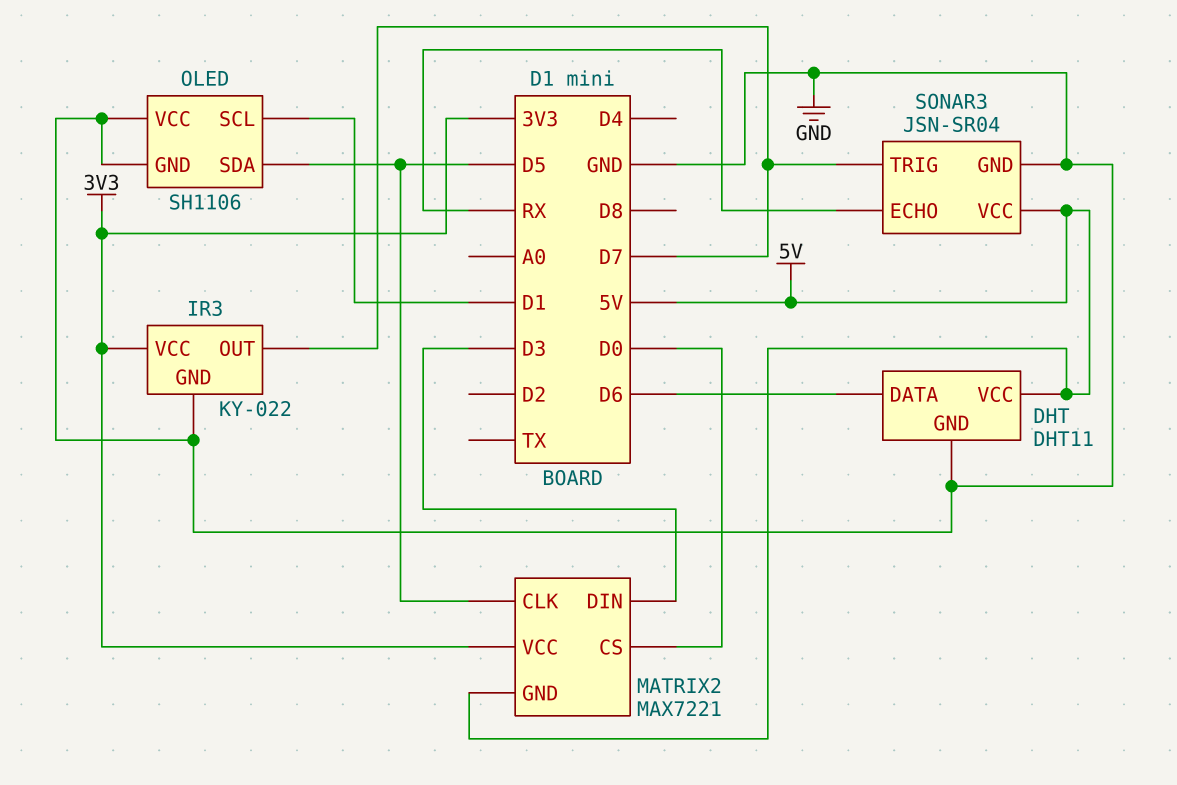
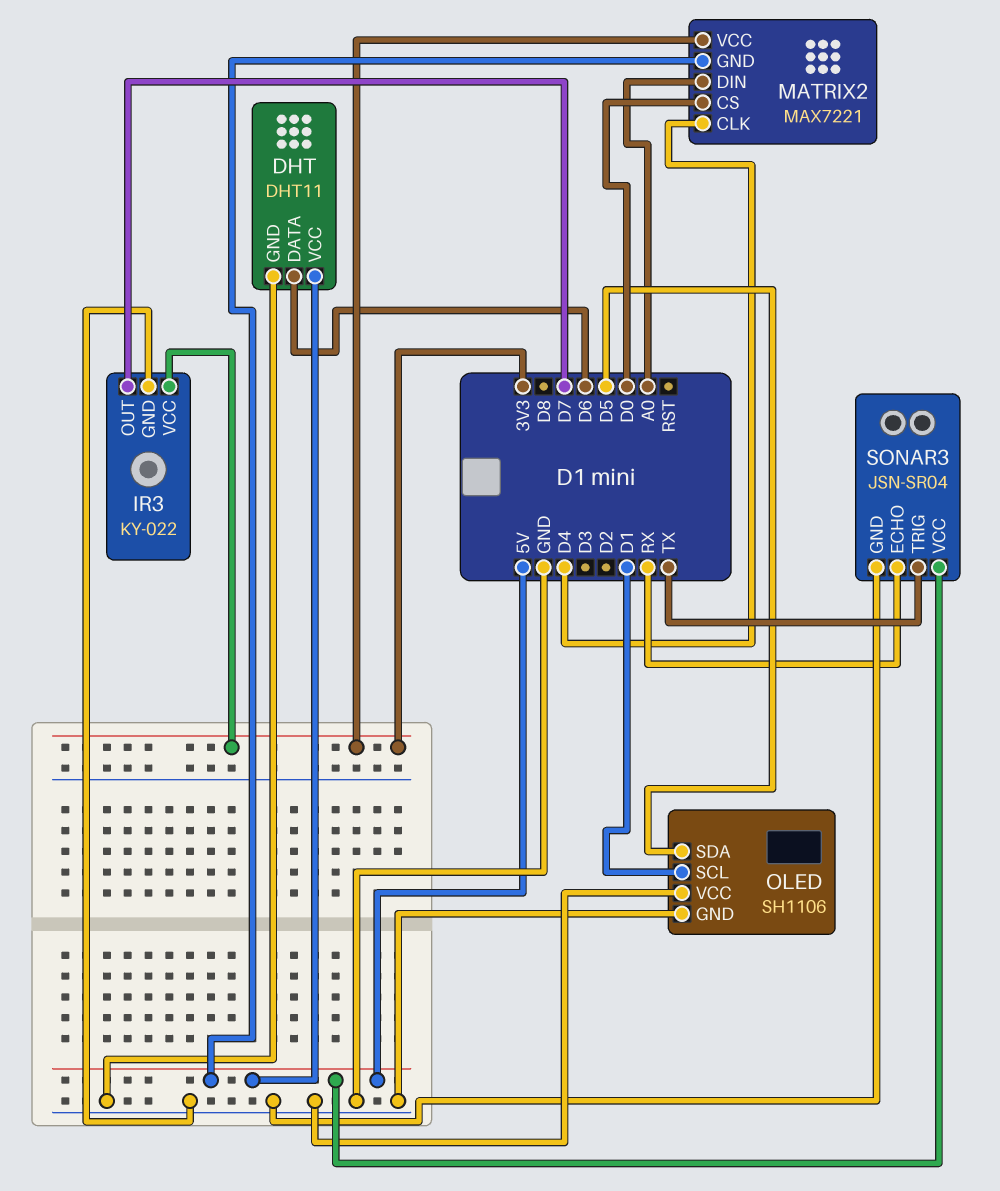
MATRIX2 pin CLK: D5 -> D4
MATRIX2 pin DIN: D3 -> A0
SONAR3 pin TRIG: D7 -> TX

